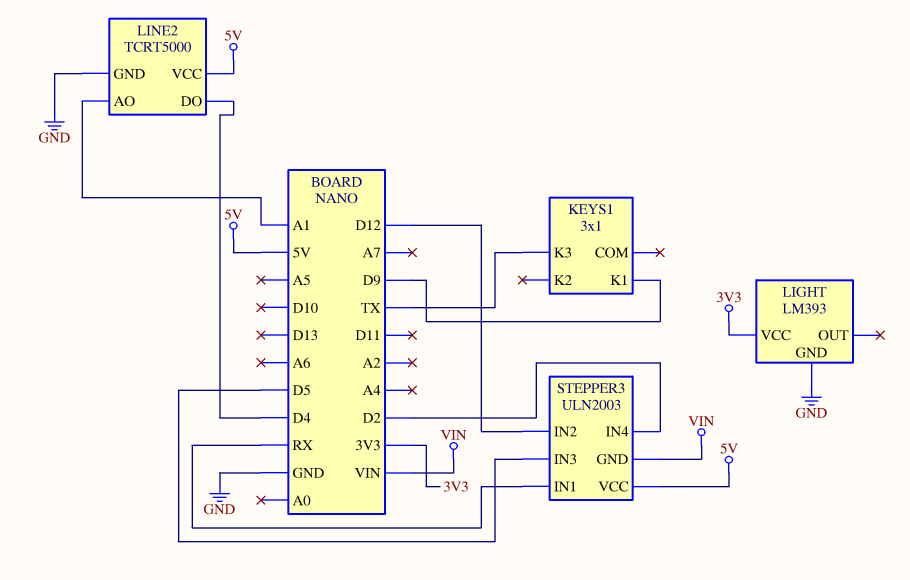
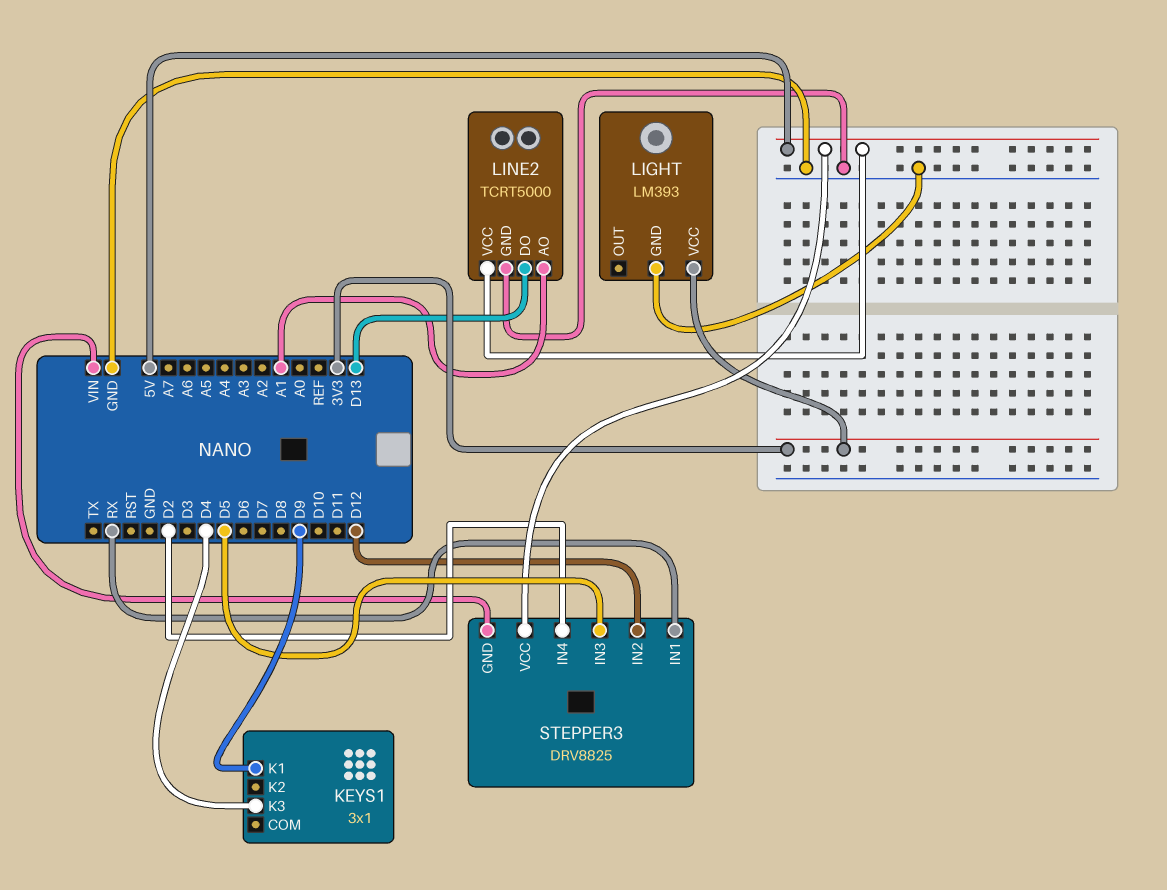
KEYS1 pin K3: TX -> D4
LINE2 pin DO: D4 -> D13
STEPPER3: ULN2003 -> DRV8825

